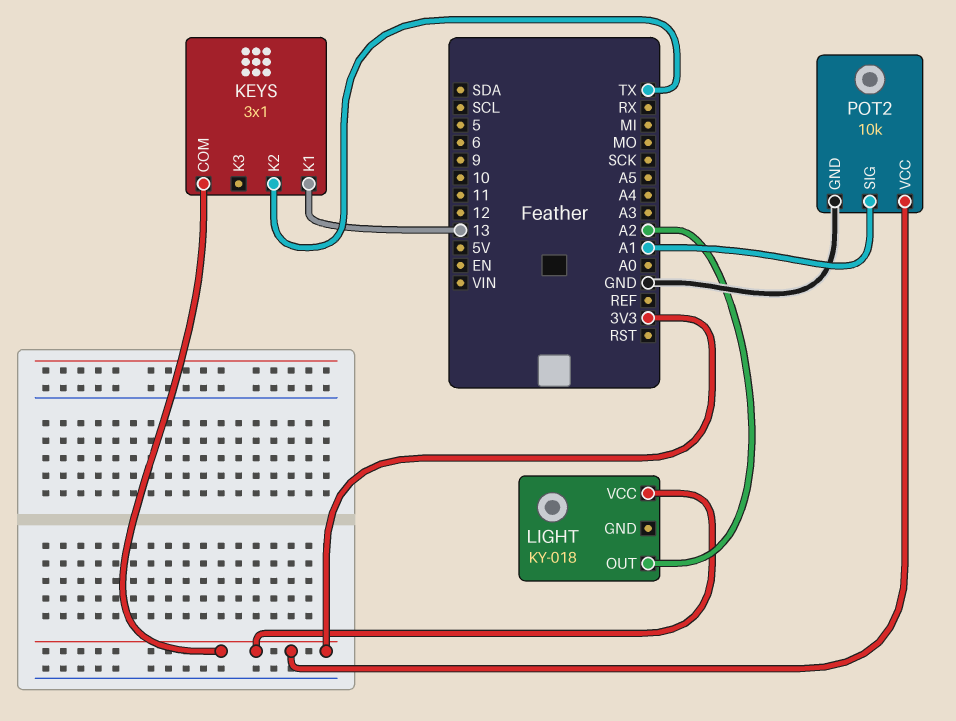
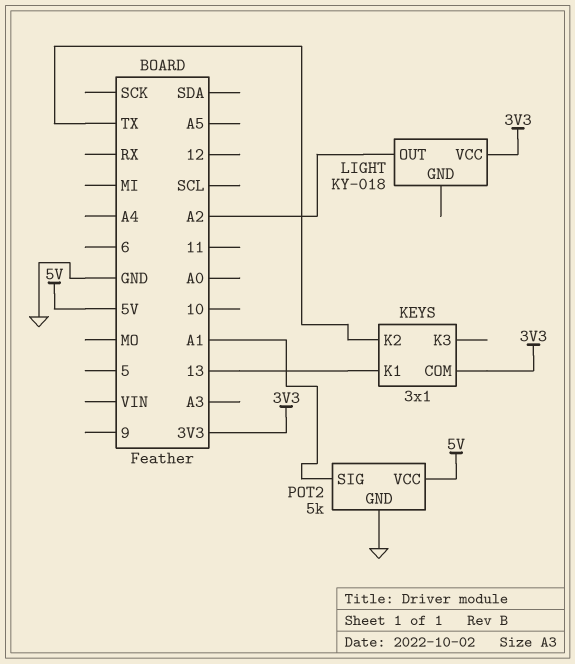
POT2: 10k -> 5k
POT2 pin VCC: 3V3 -> 5V

